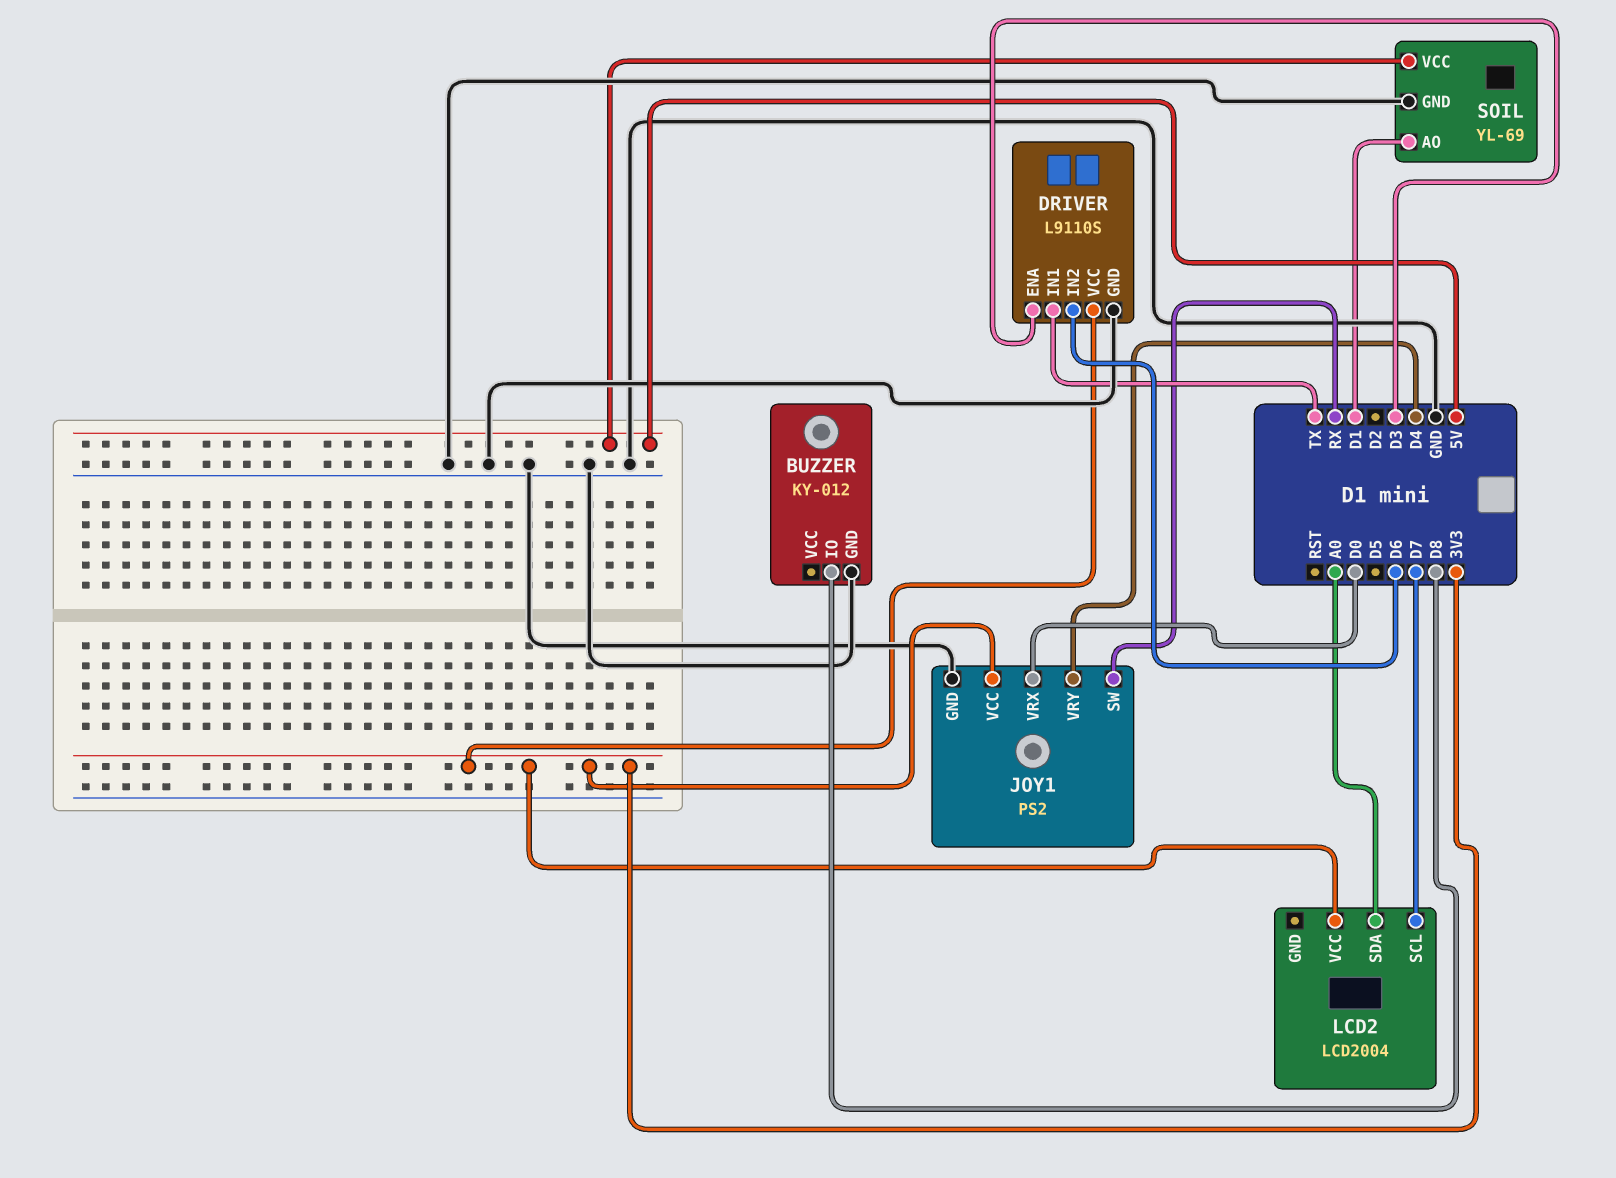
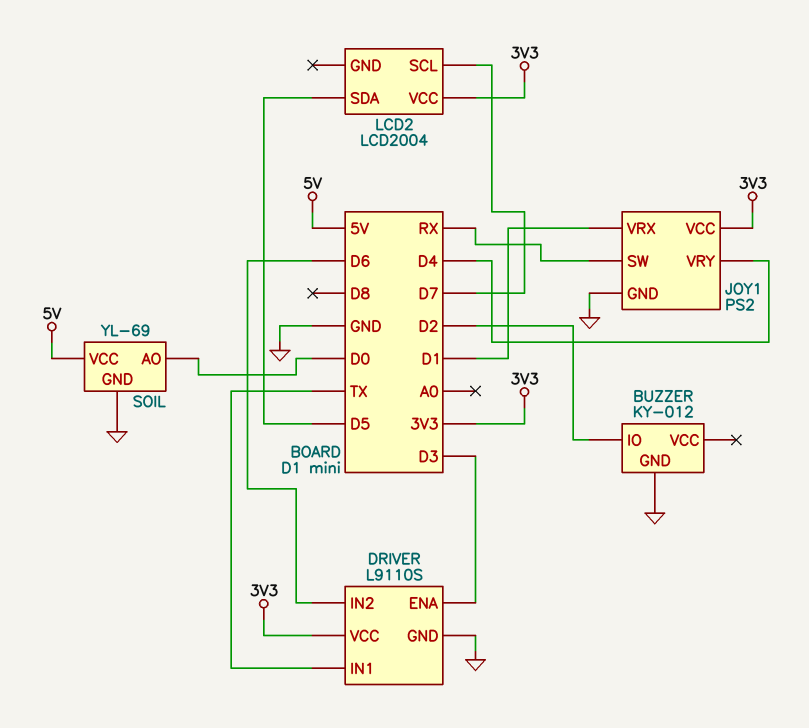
BUZZER pin IO: D8 -> D2
JOY1 pin VRX: D0 -> D1
LCD2 pin SDA: A0 -> D5
SOIL pin AO: D1 -> D0

